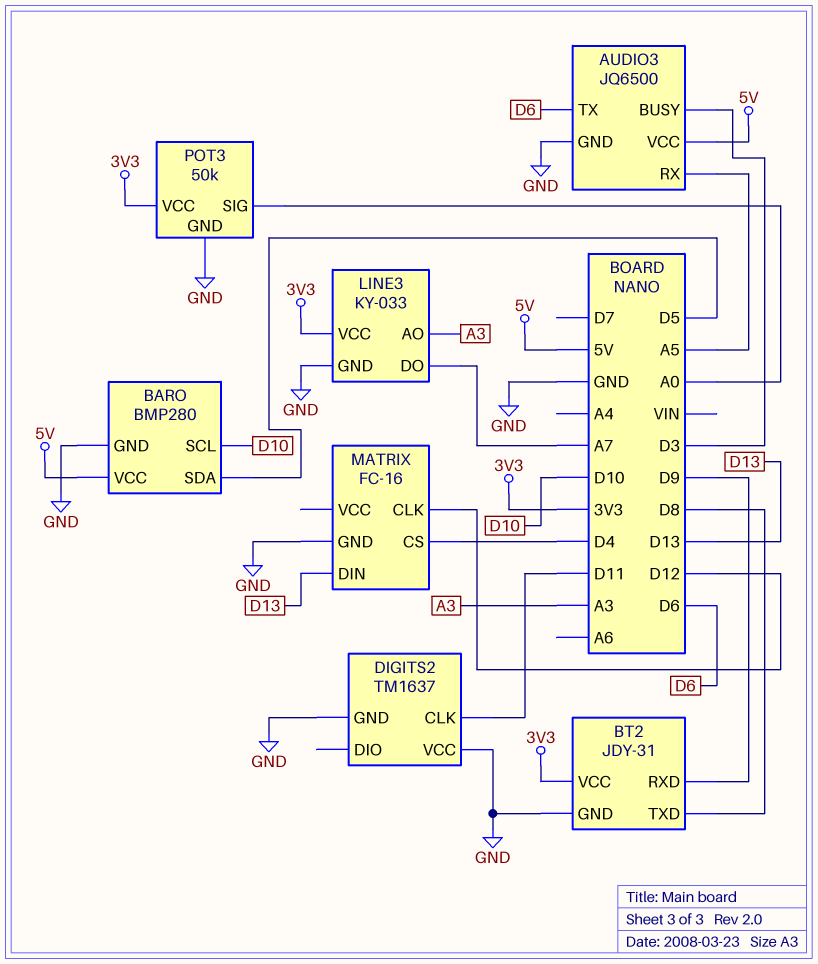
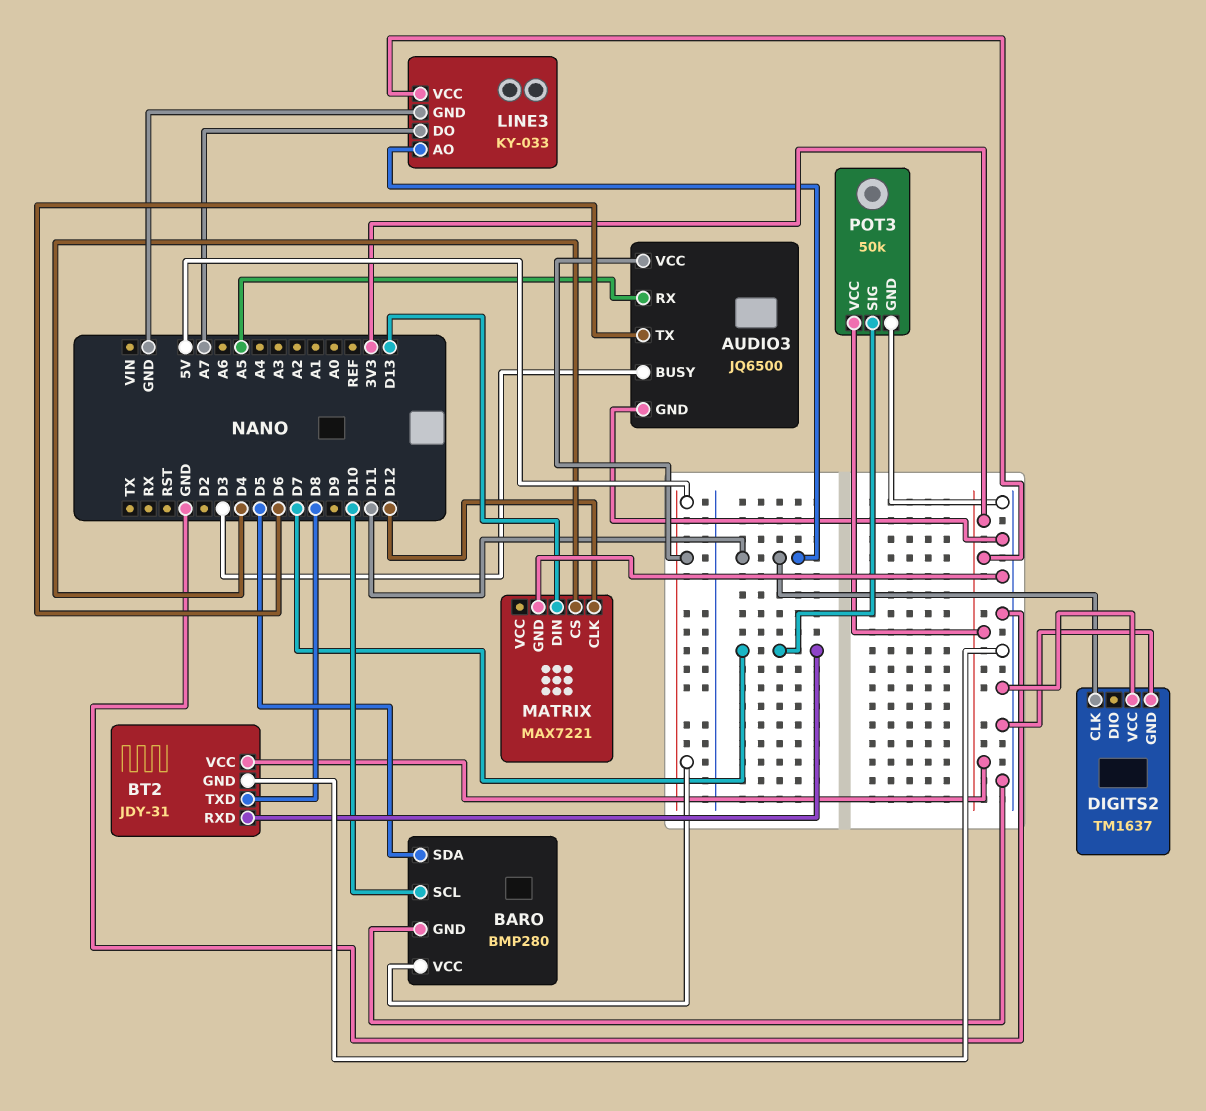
BT2 pin RXD: D9 -> D7
LINE3 pin AO: A3 -> D11
MATRIX: FC-16 -> MAX7221
POT3 pin SIG: A0 -> D7

